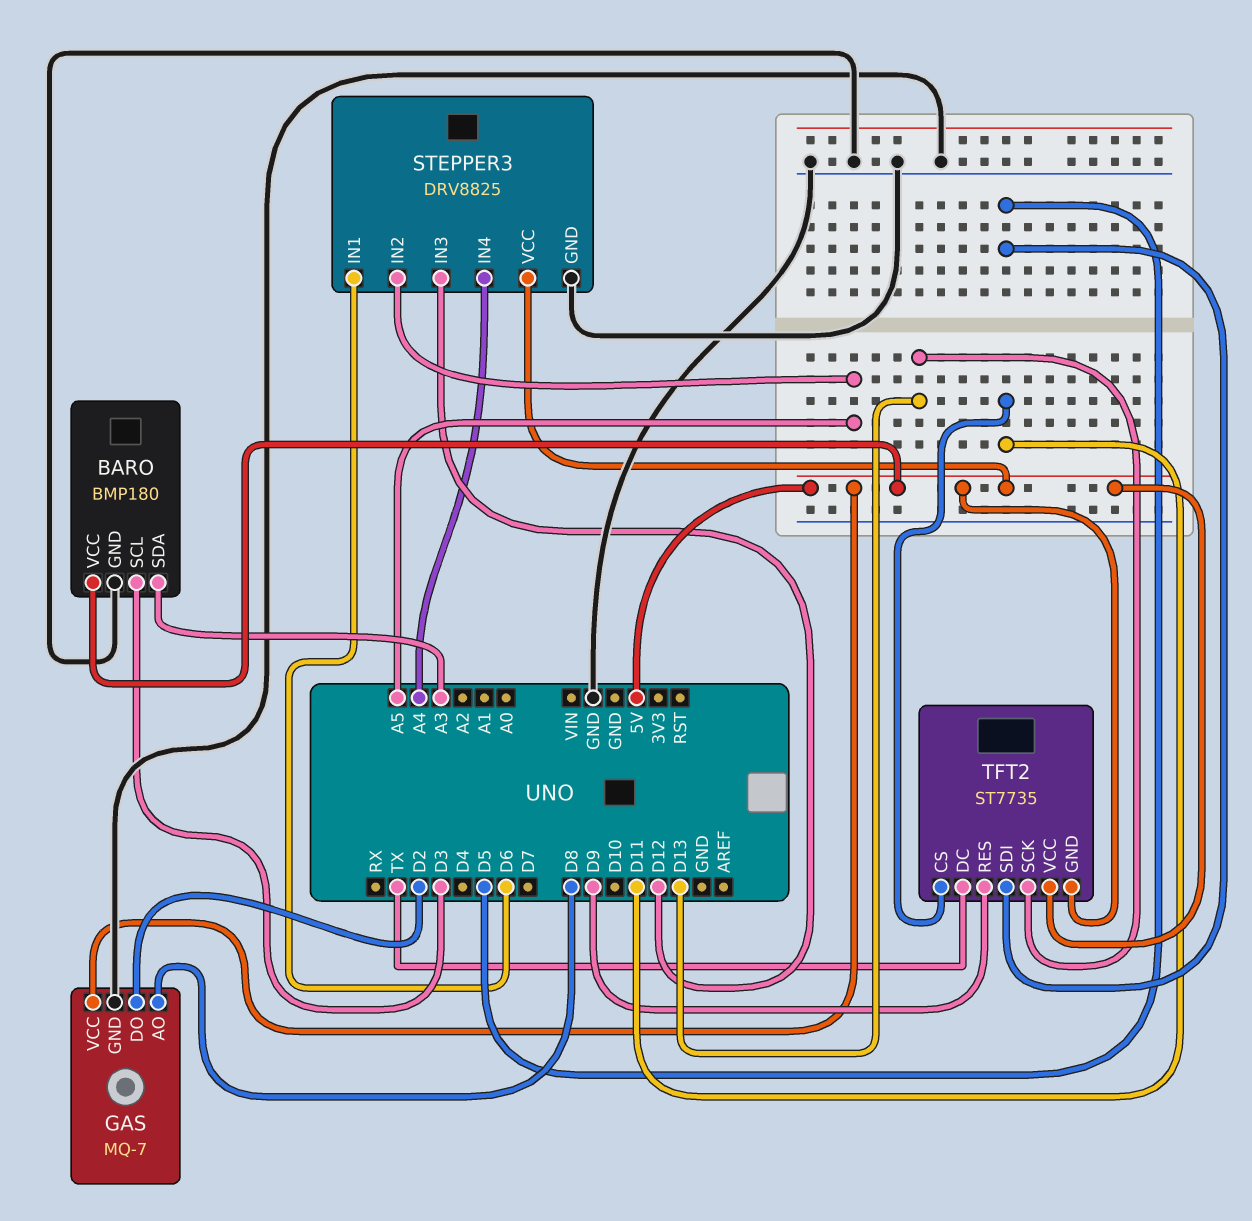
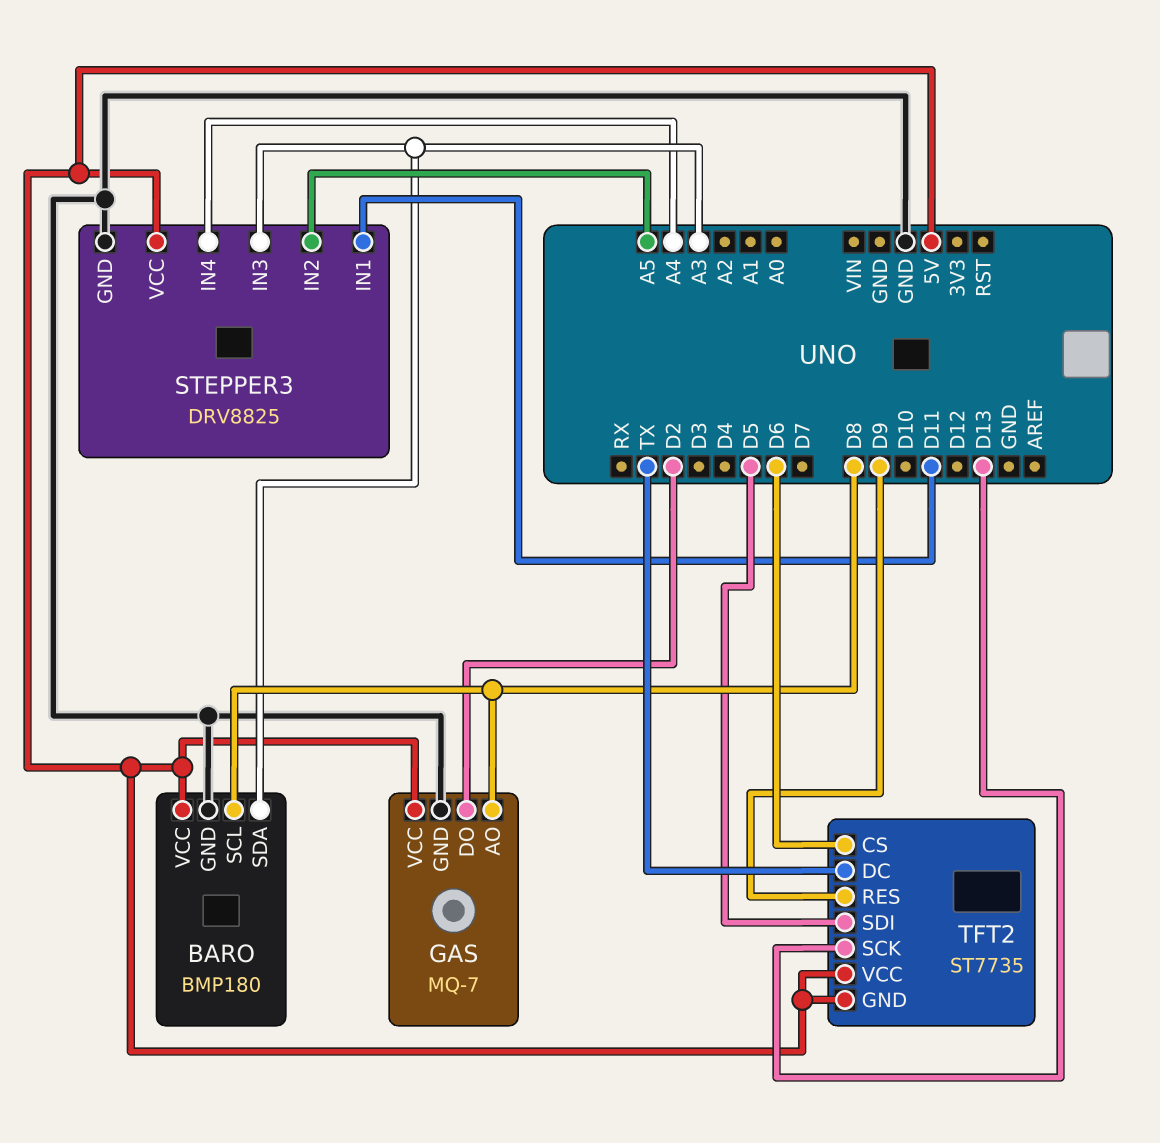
BARO pin SCL: D3 -> D8
STEPPER3 pin IN1: D6 -> D11
STEPPER3 pin IN3: D12 -> A3
TFT2 pin CS: D11 -> D6

